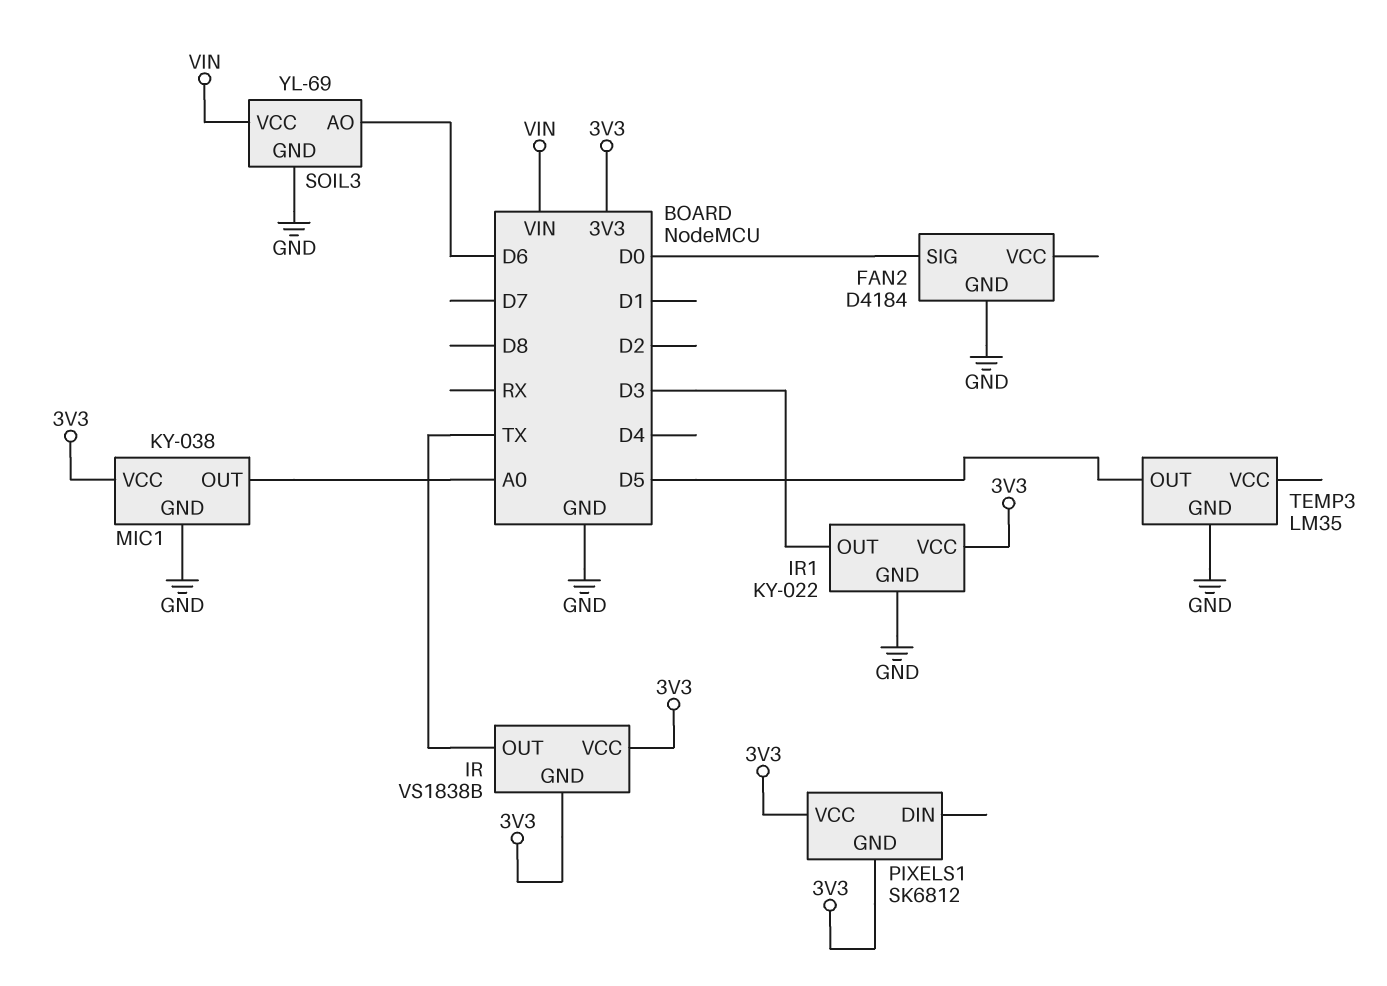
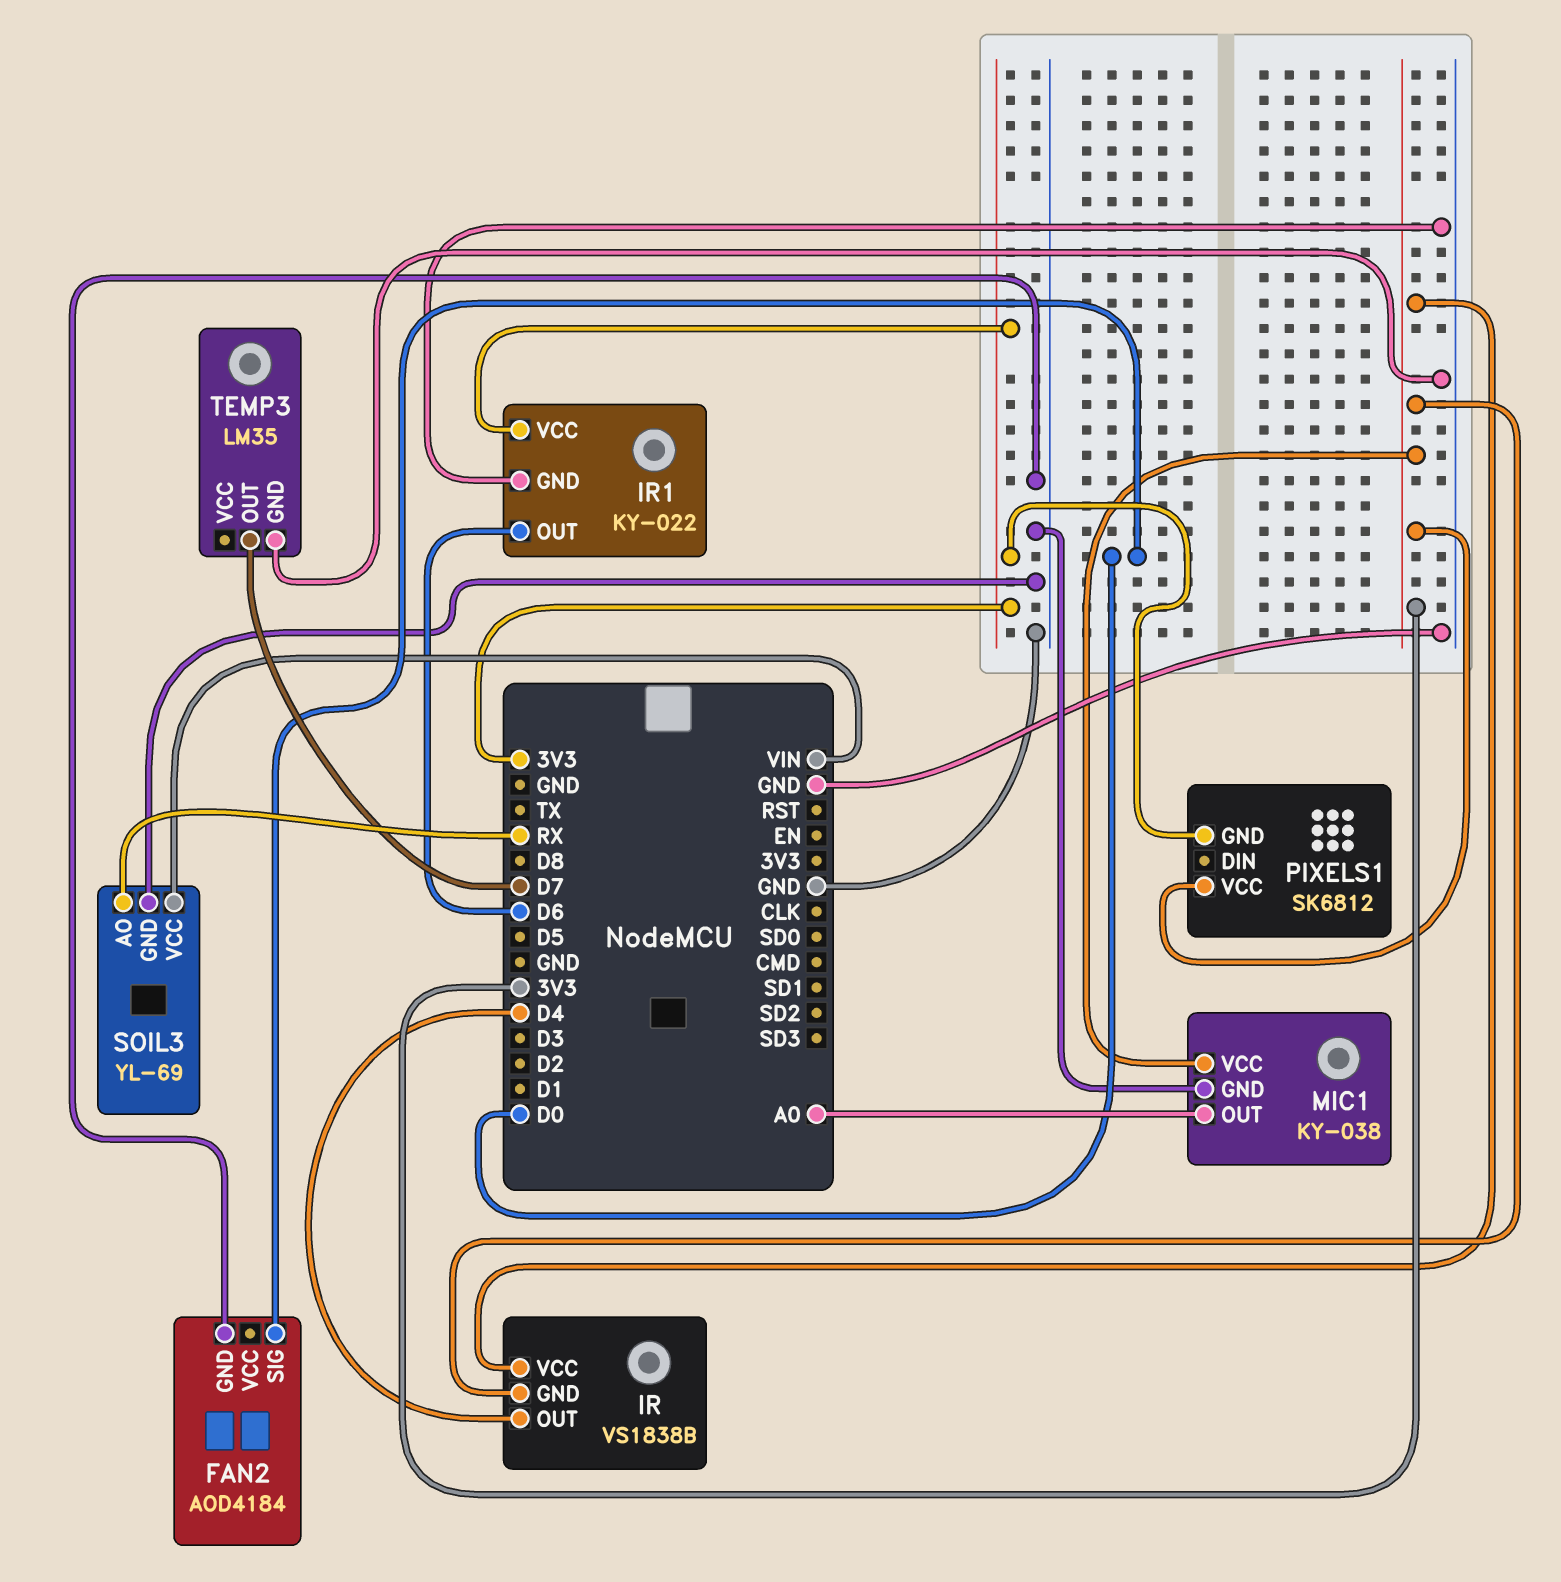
FAN2: D4184 -> AOD4184
IR pin OUT: TX -> D4
IR1 pin OUT: D3 -> D6
SOIL3 pin AO: D6 -> RX
TEMP3 pin OUT: D5 -> D7

